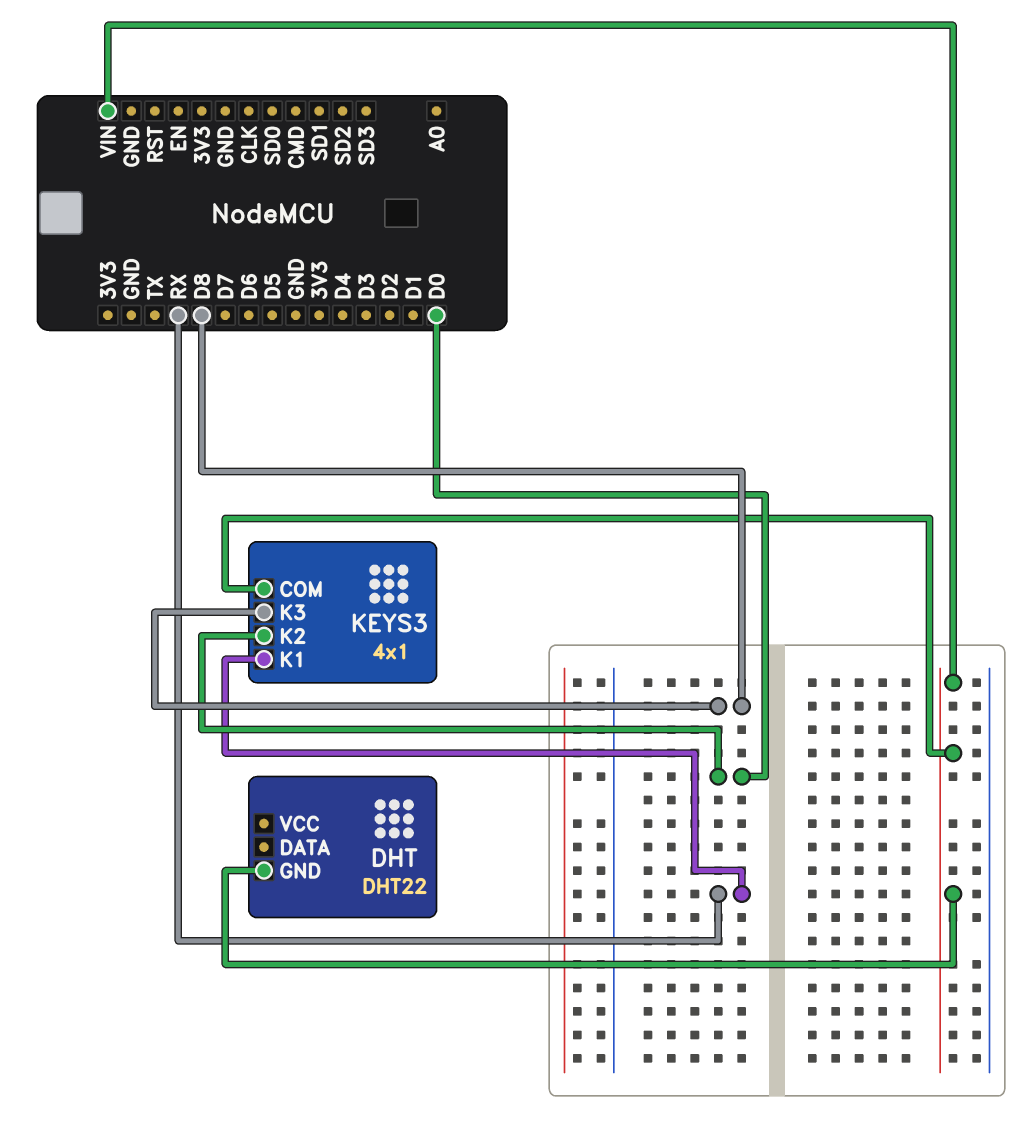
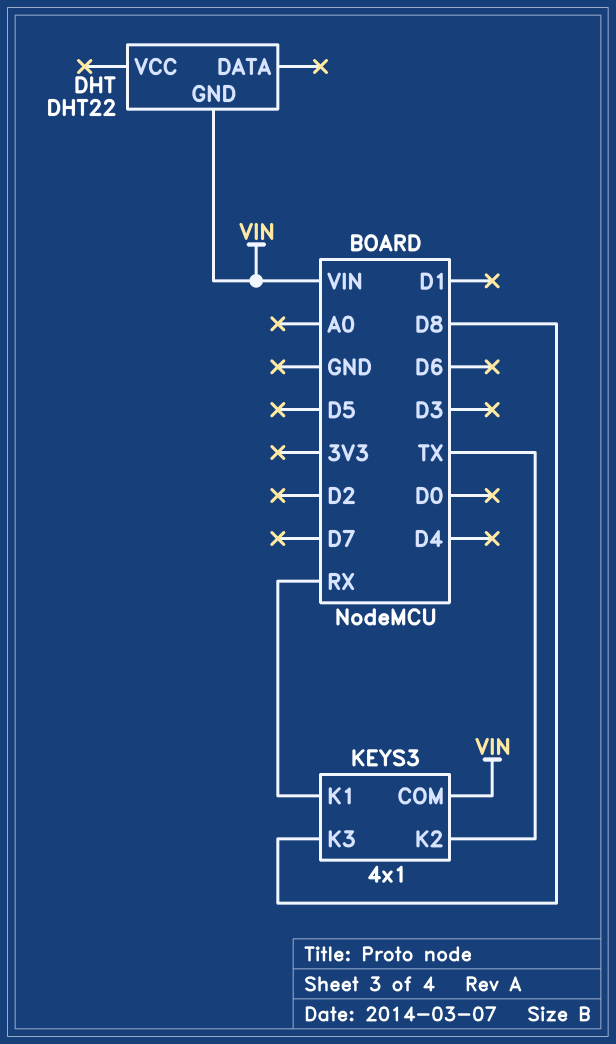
KEYS3 pin K2: D0 -> TX

